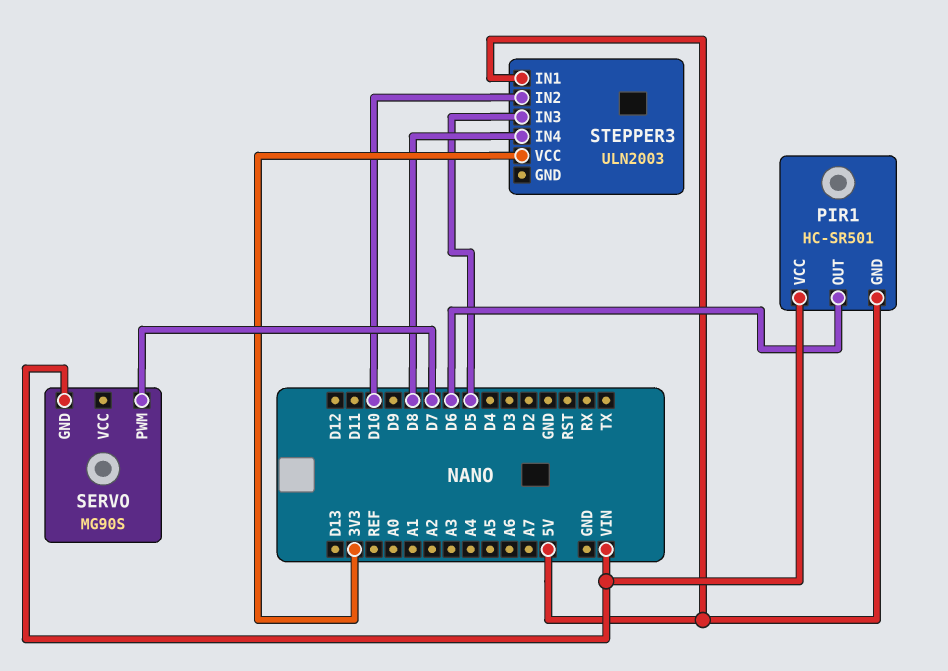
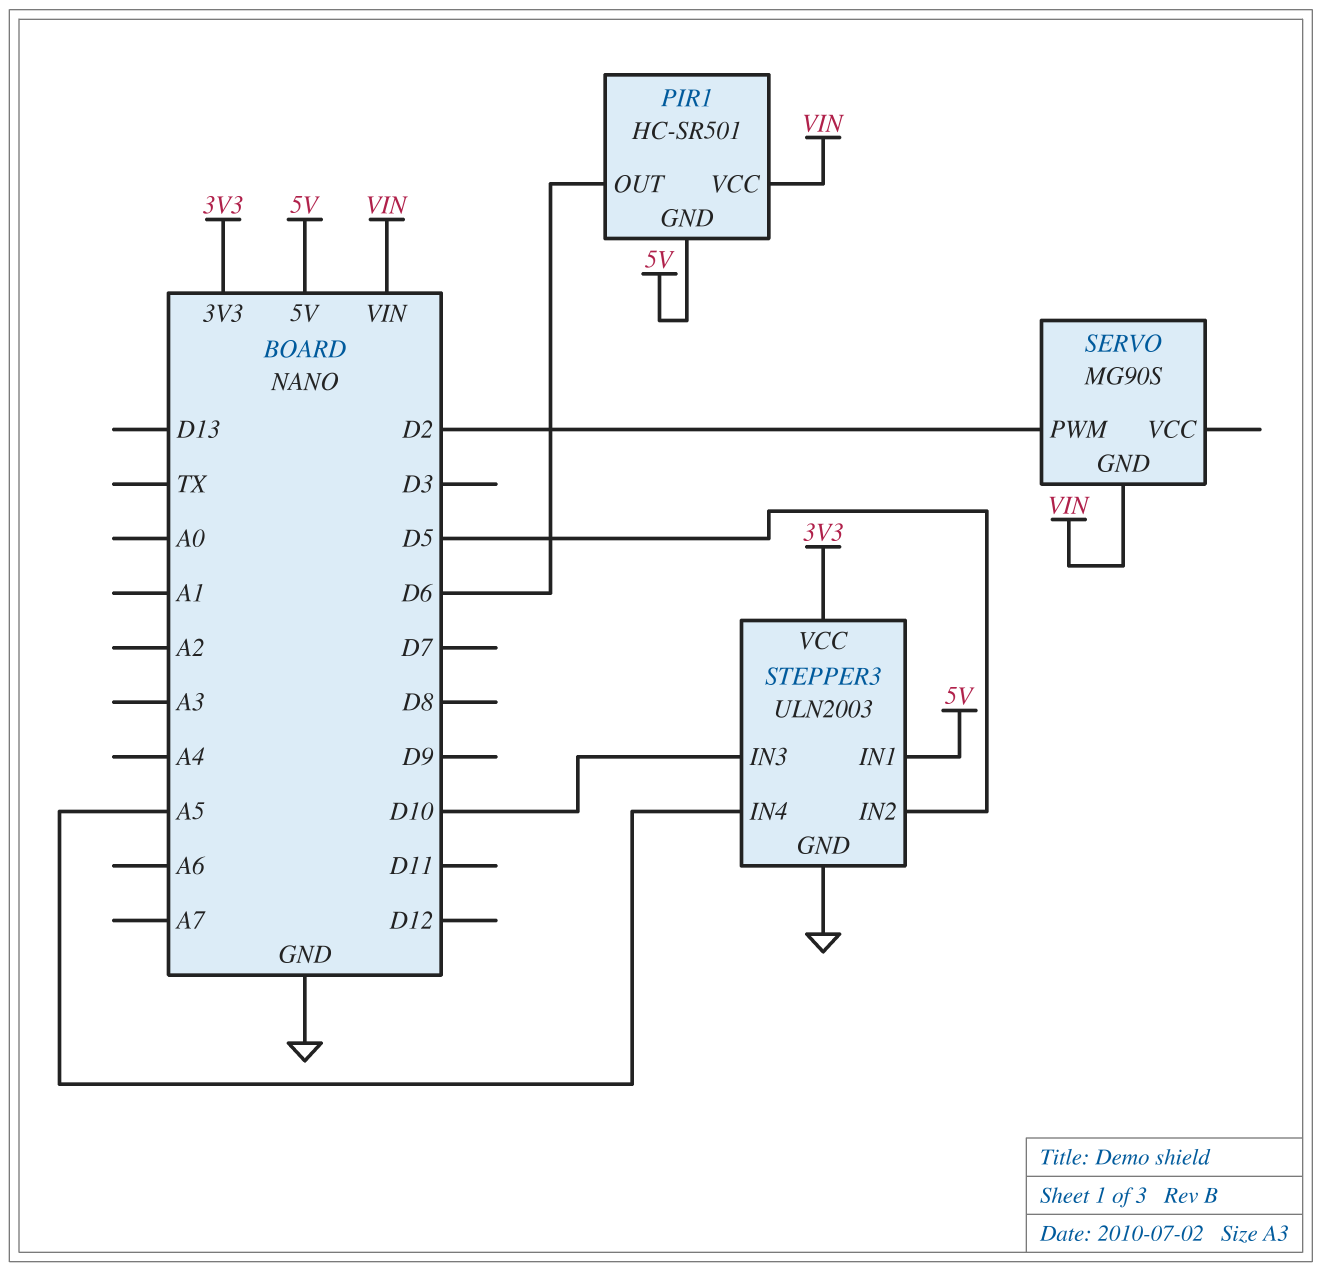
SERVO pin PWM: D7 -> D2
STEPPER3 pin GND: none -> GND
STEPPER3 pin IN2: D10 -> D5
STEPPER3 pin IN3: D5 -> D10
STEPPER3 pin IN4: D8 -> A5

